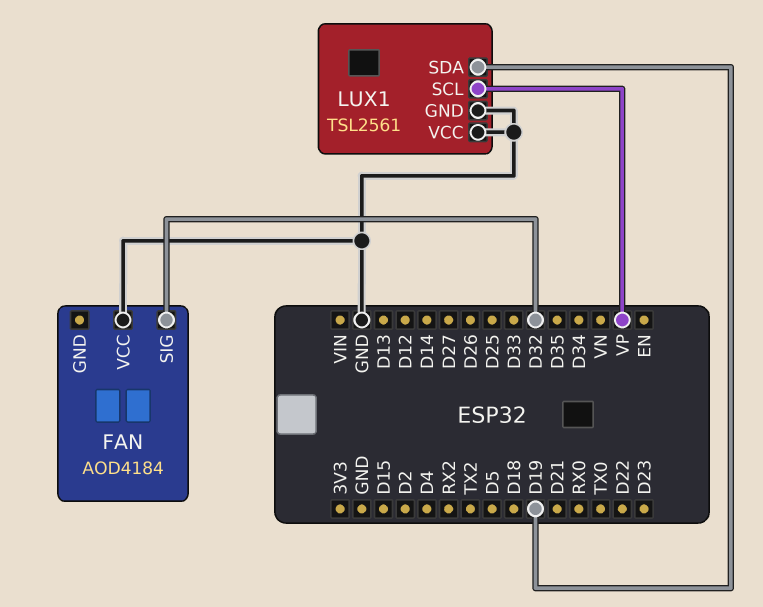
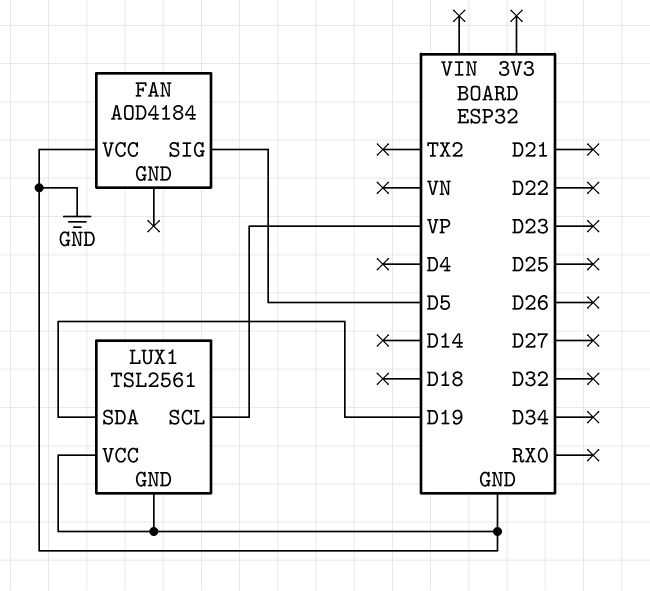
FAN pin SIG: D32 -> D5

